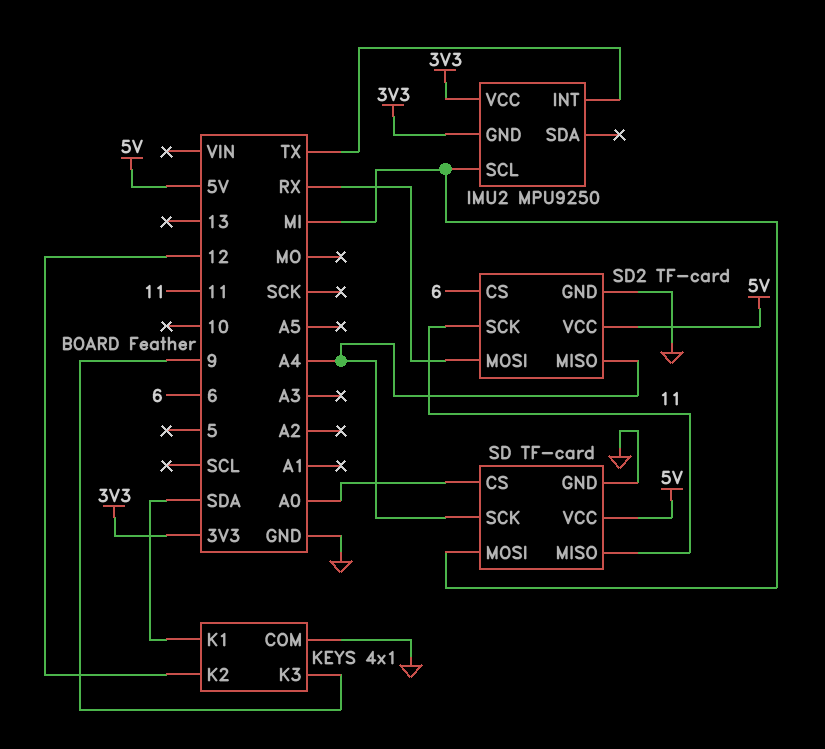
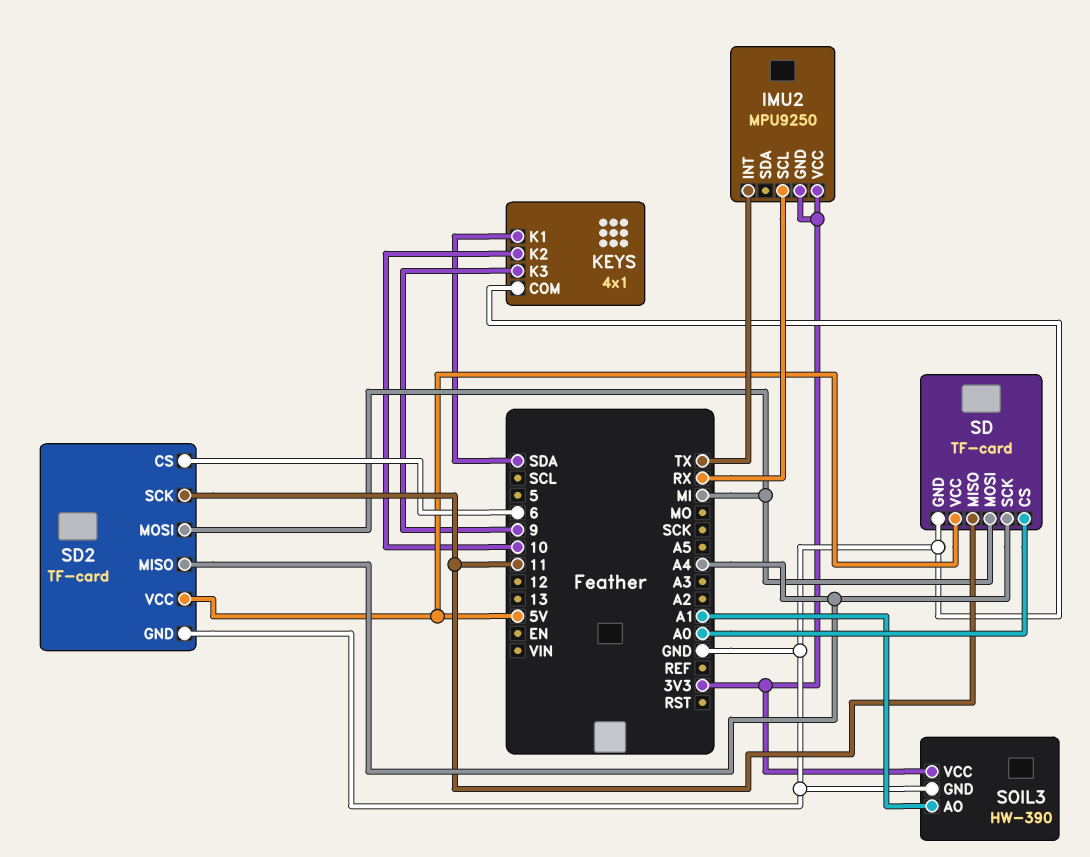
IMU2 pin SCL: MI -> RX
KEYS pin K2: 12 -> 10
SD2 pin MOSI: RX -> MI
SOIL3: none -> HW-390
SOIL3 pin AO: none -> A1
SOIL3 pin GND: none -> GND
SOIL3 pin VCC: none -> 3V3

